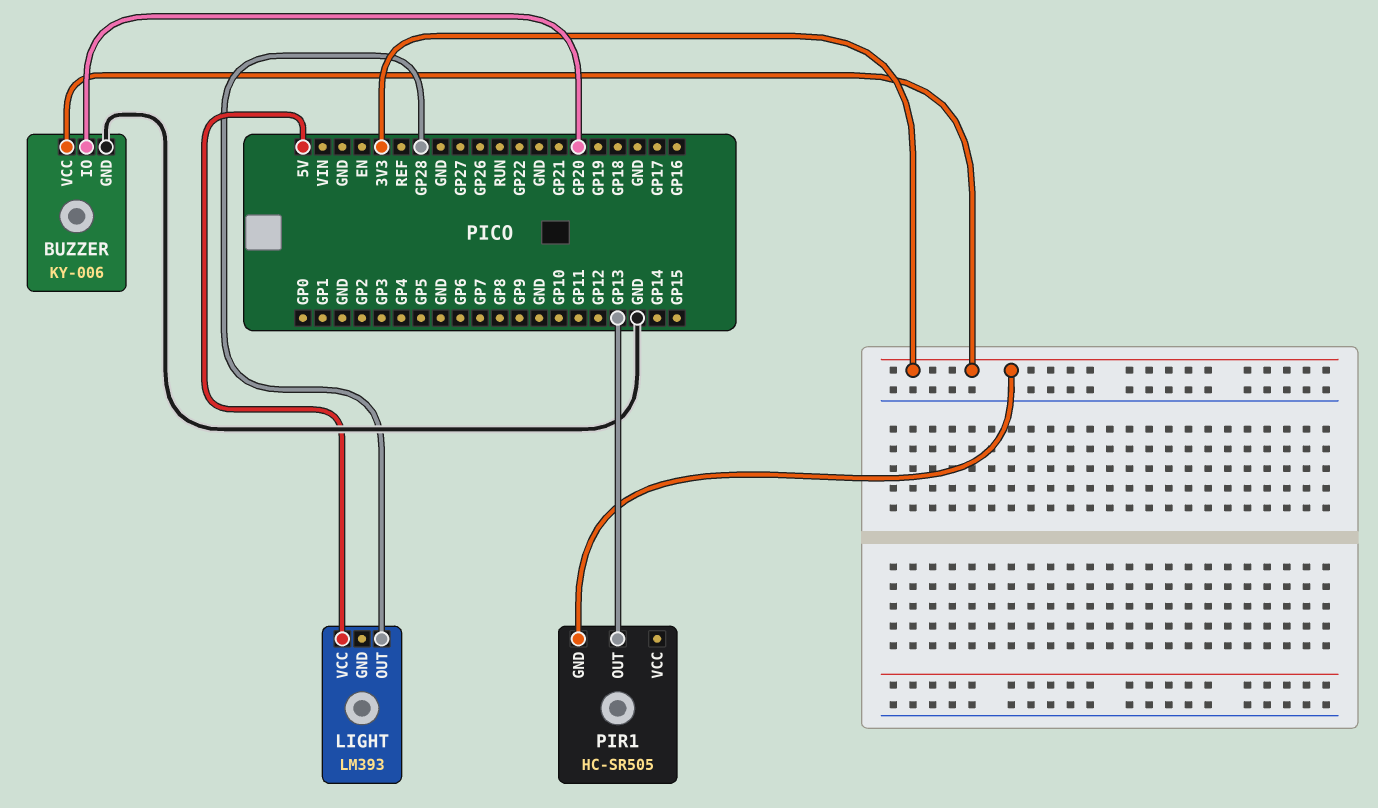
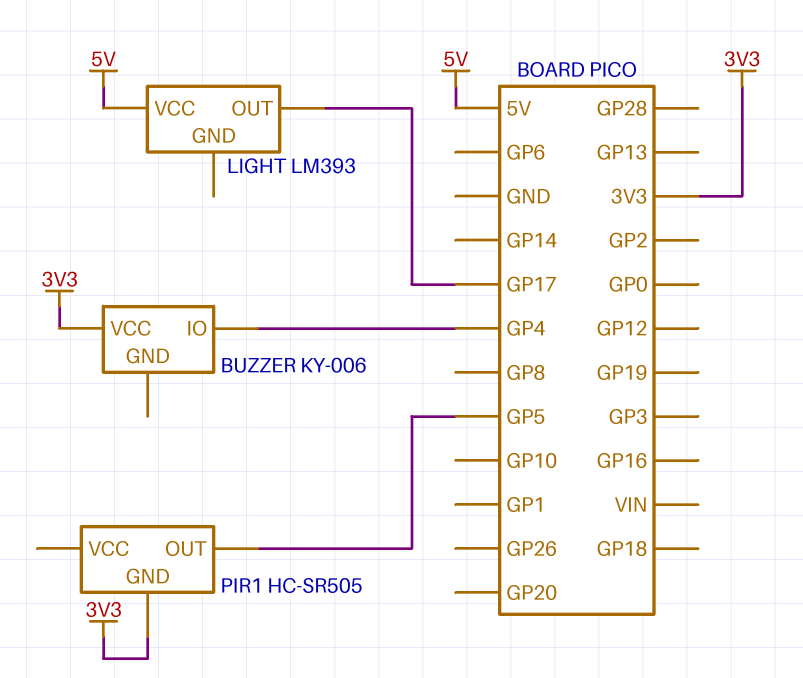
BUZZER pin GND: GND -> none
BUZZER pin IO: GP20 -> GP4
LIGHT pin OUT: GP28 -> GP17
PIR1 pin OUT: GP13 -> GP5

